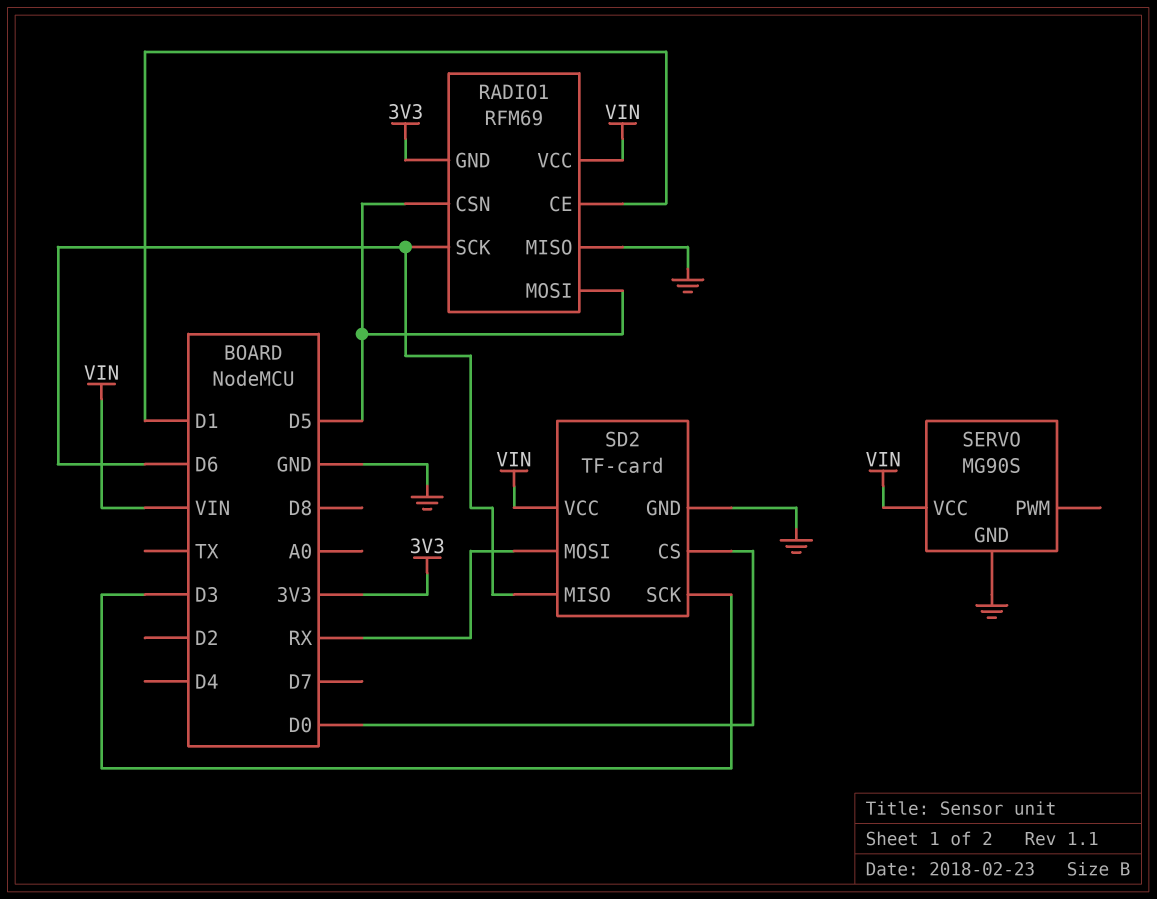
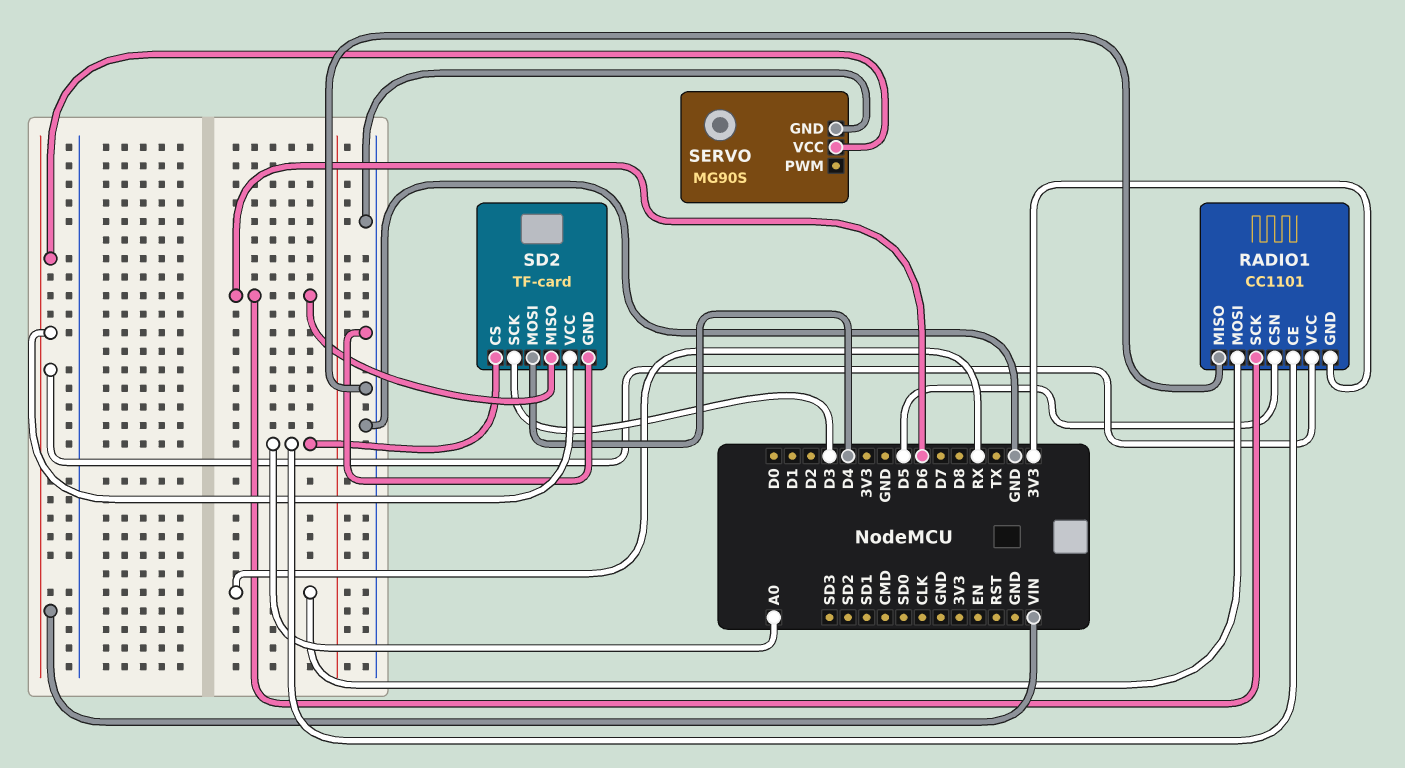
RADIO1: RFM69 -> CC1101
RADIO1 pin CE: D1 -> A0
RADIO1 pin MOSI: D5 -> RX
SD2 pin CS: D0 -> A0
SD2 pin MOSI: RX -> D4

